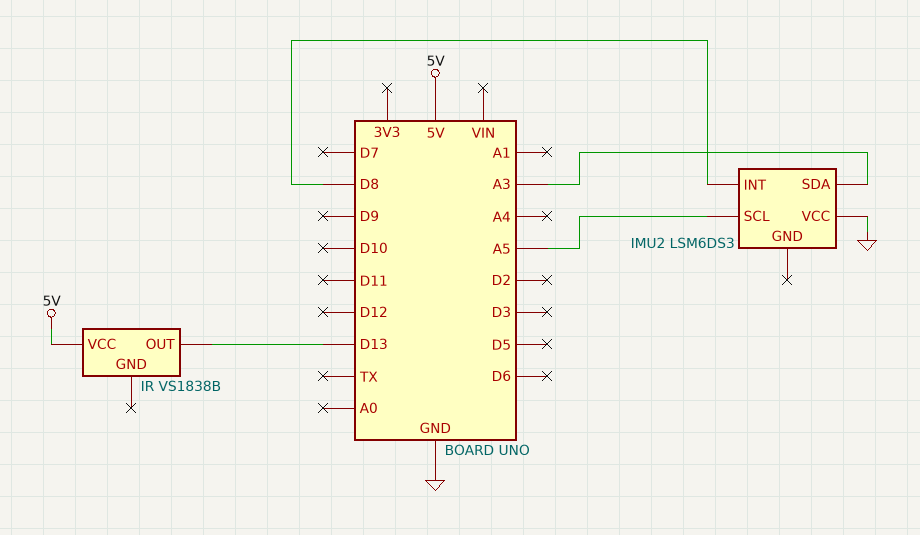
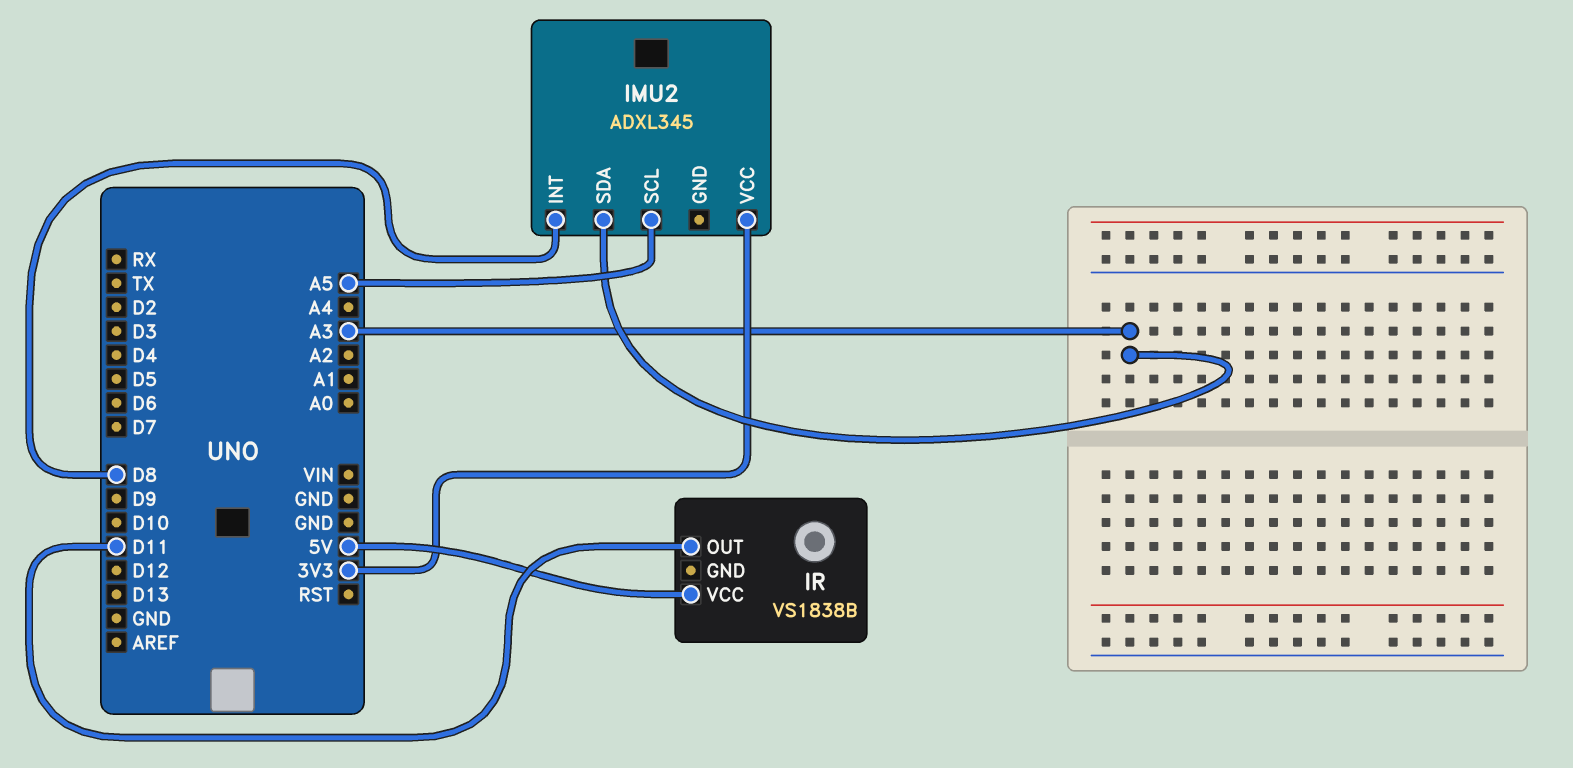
IMU2: LSM6DS3 -> ADXL345
IMU2 pin VCC: GND -> 3V3
IR pin OUT: D13 -> D11

